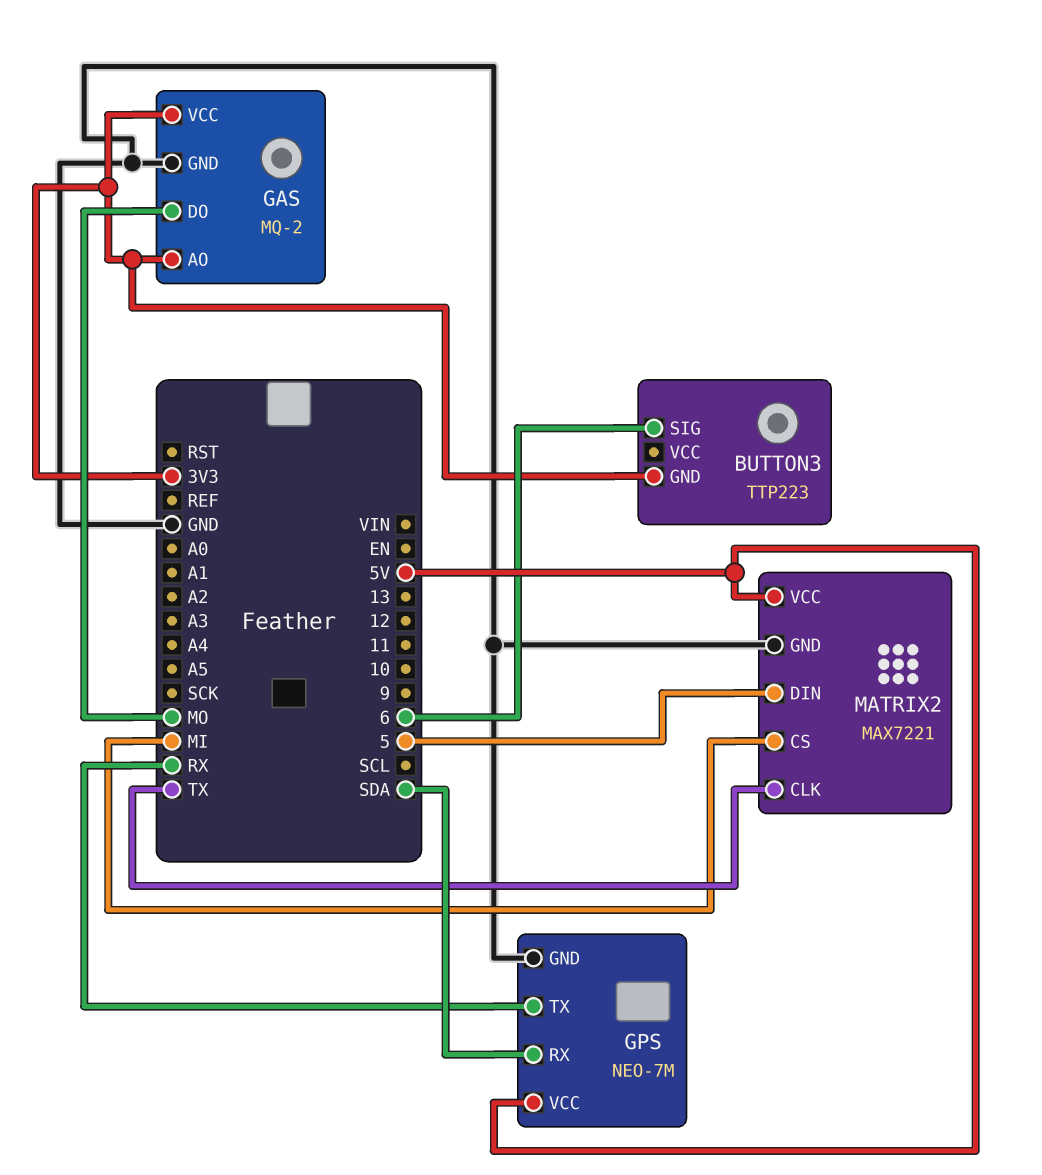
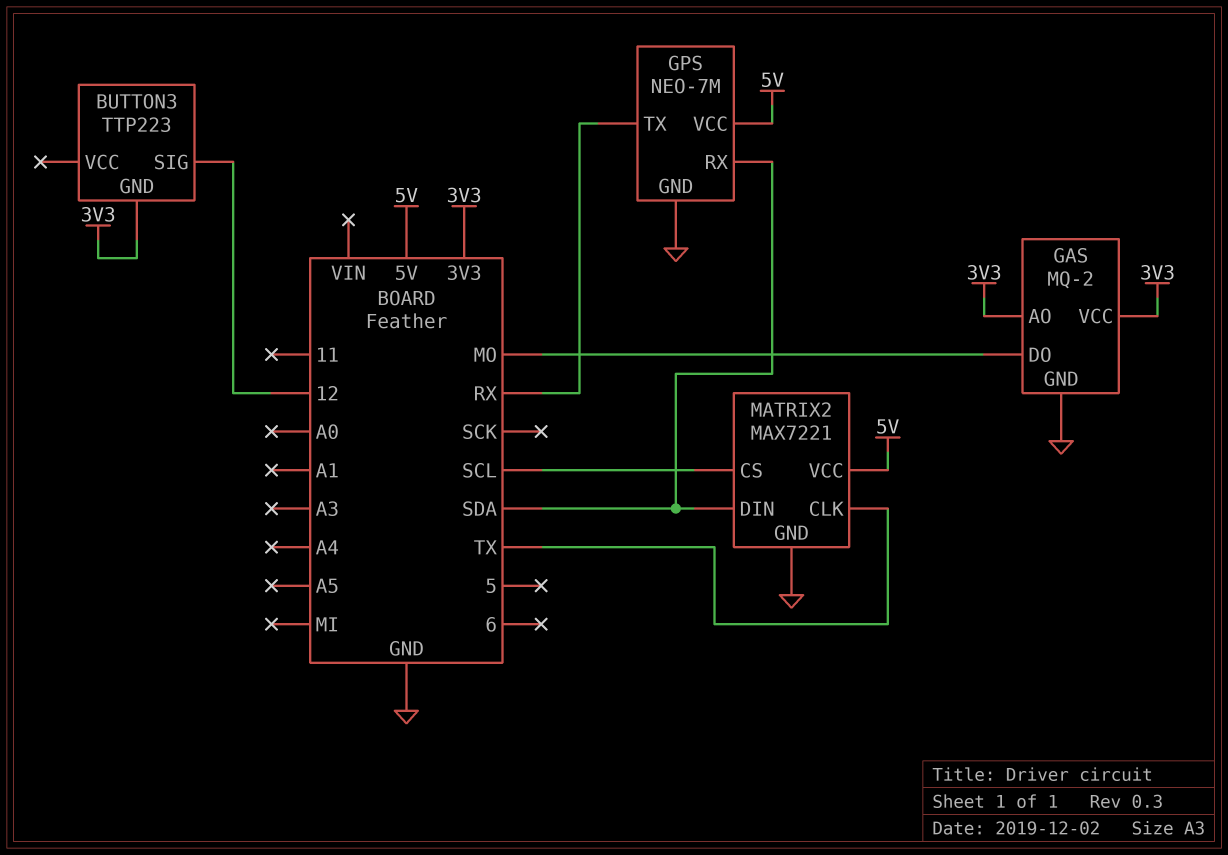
BUTTON3 pin SIG: 6 -> 12
MATRIX2 pin CS: MI -> SCL
MATRIX2 pin DIN: 5 -> SDA

